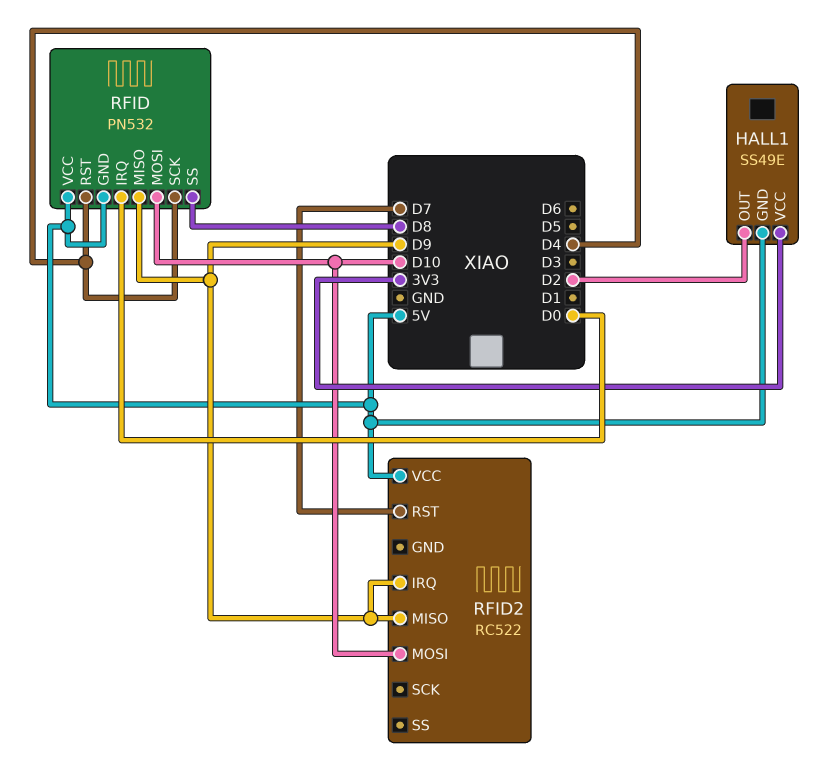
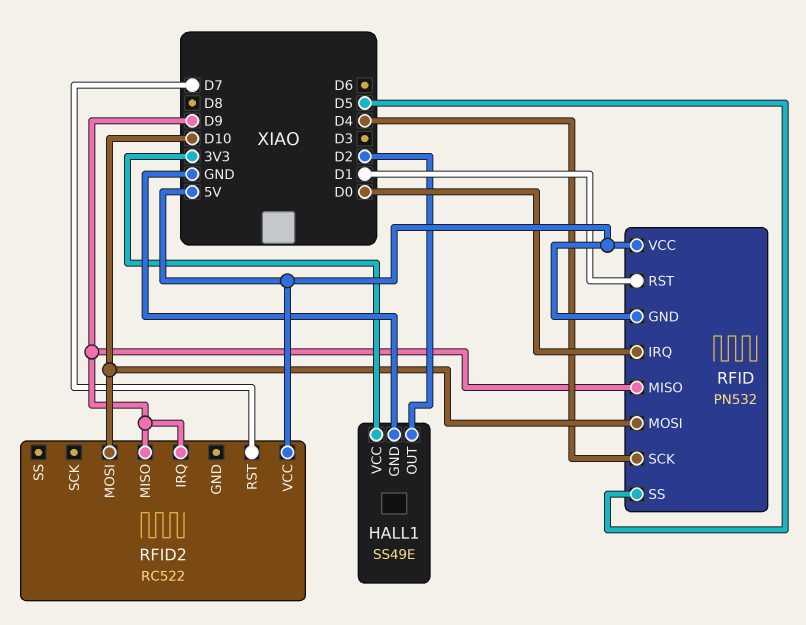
HALL1 pin GND: 5V -> GND
RFID pin RST: D4 -> D1
RFID pin SS: D8 -> D5

